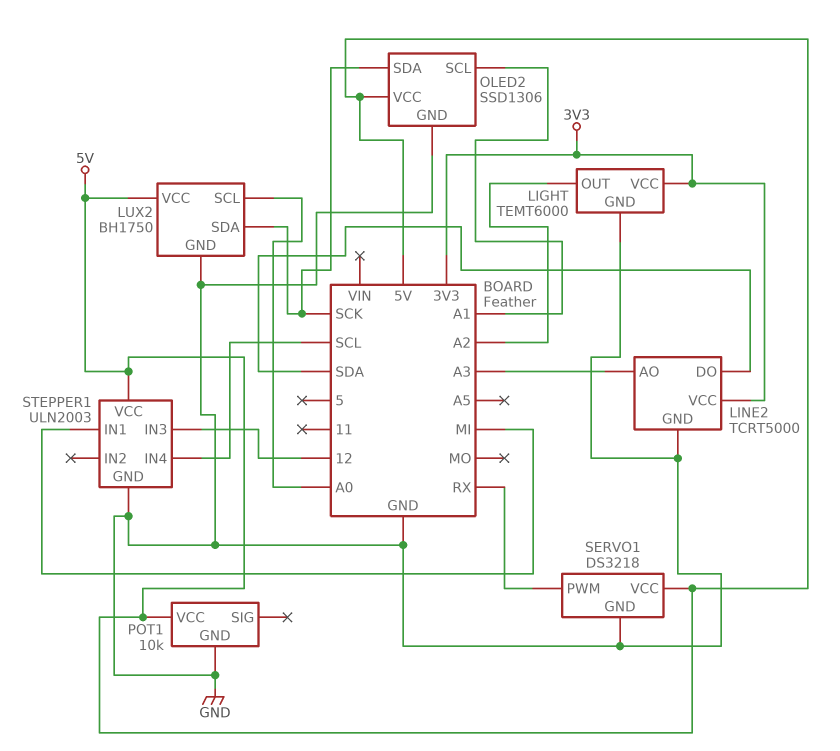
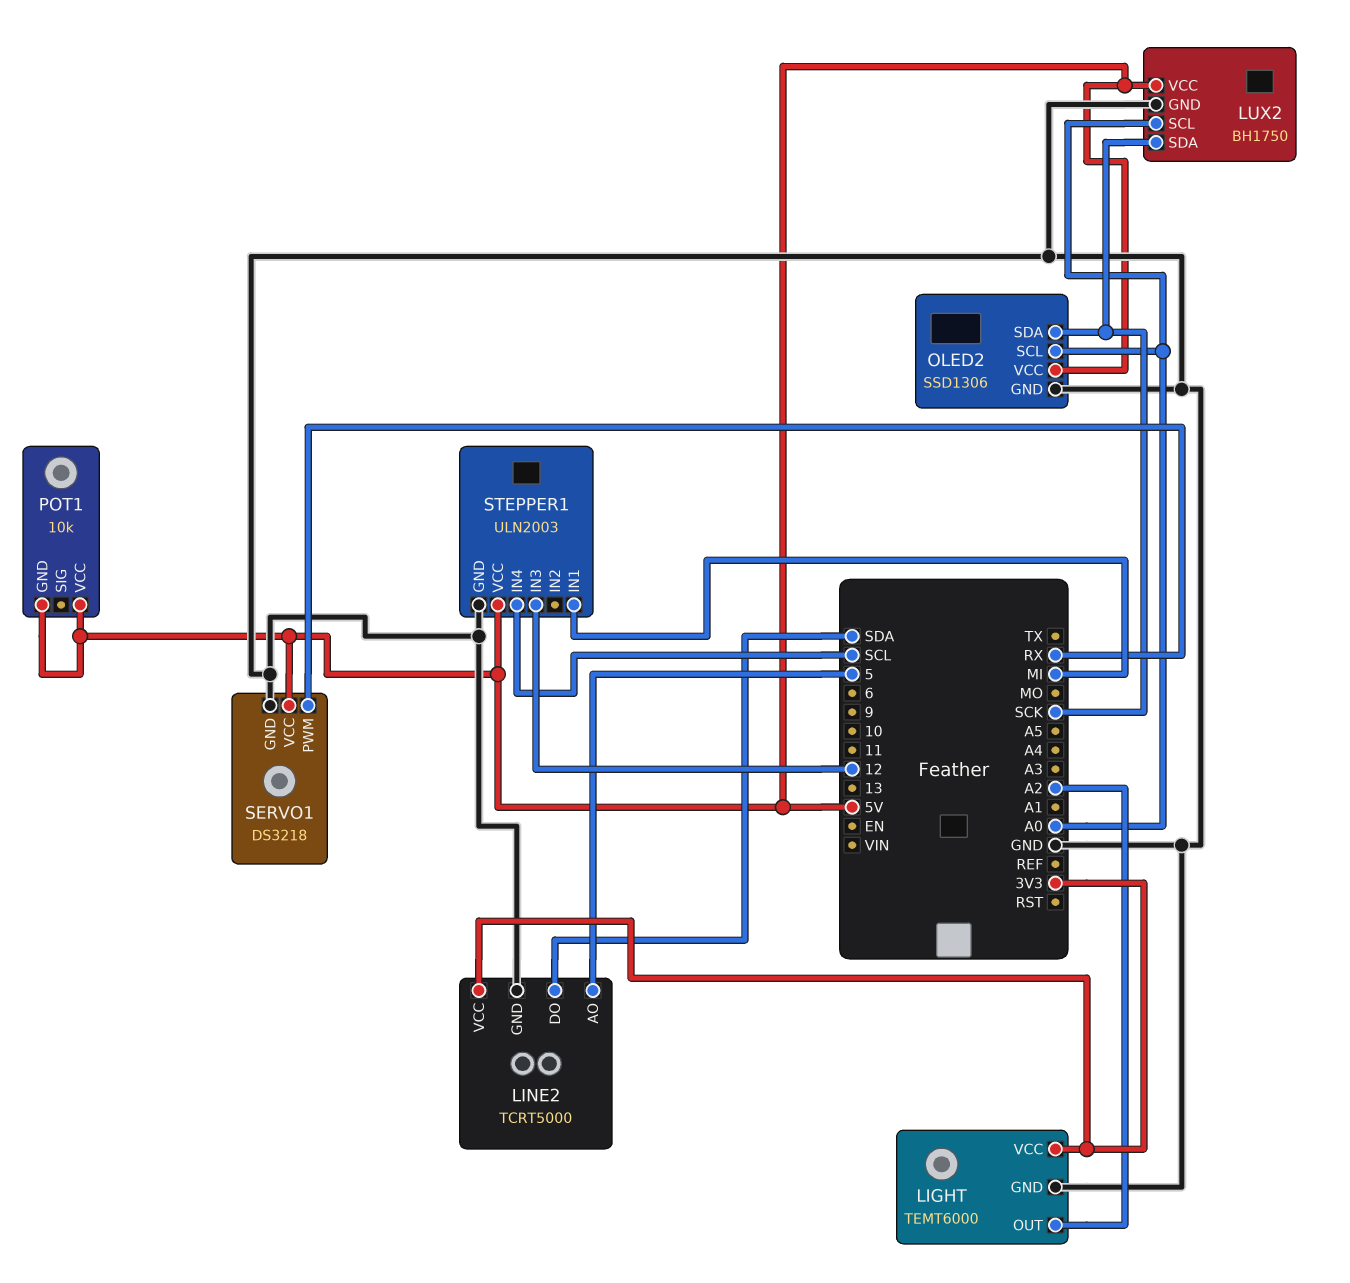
LINE2 pin AO: A3 -> 5
OLED2 pin SCL: A1 -> A0
POT1 pin GND: GND -> 5V

